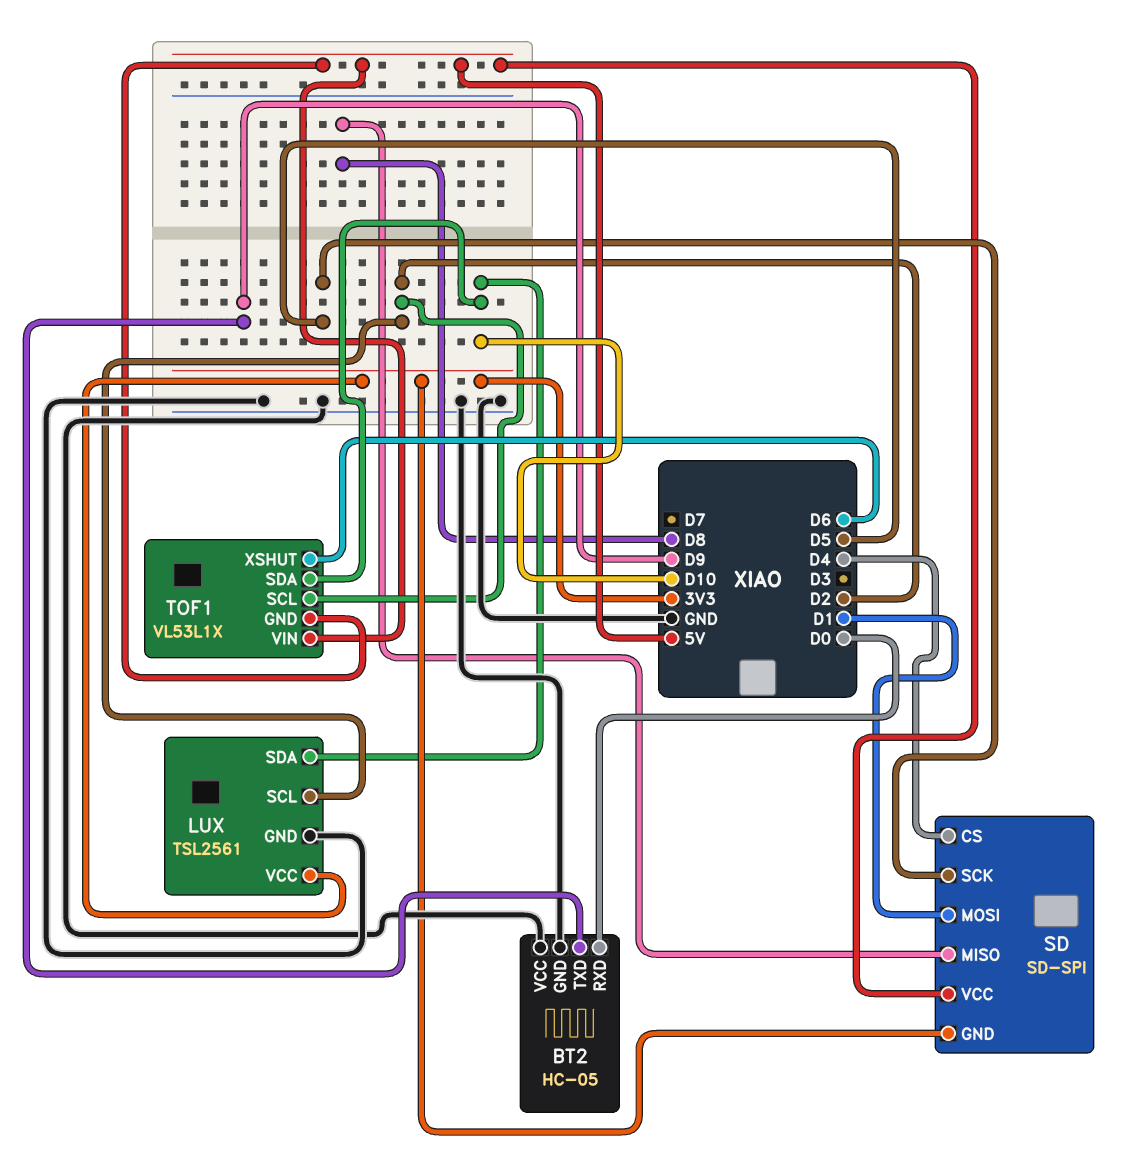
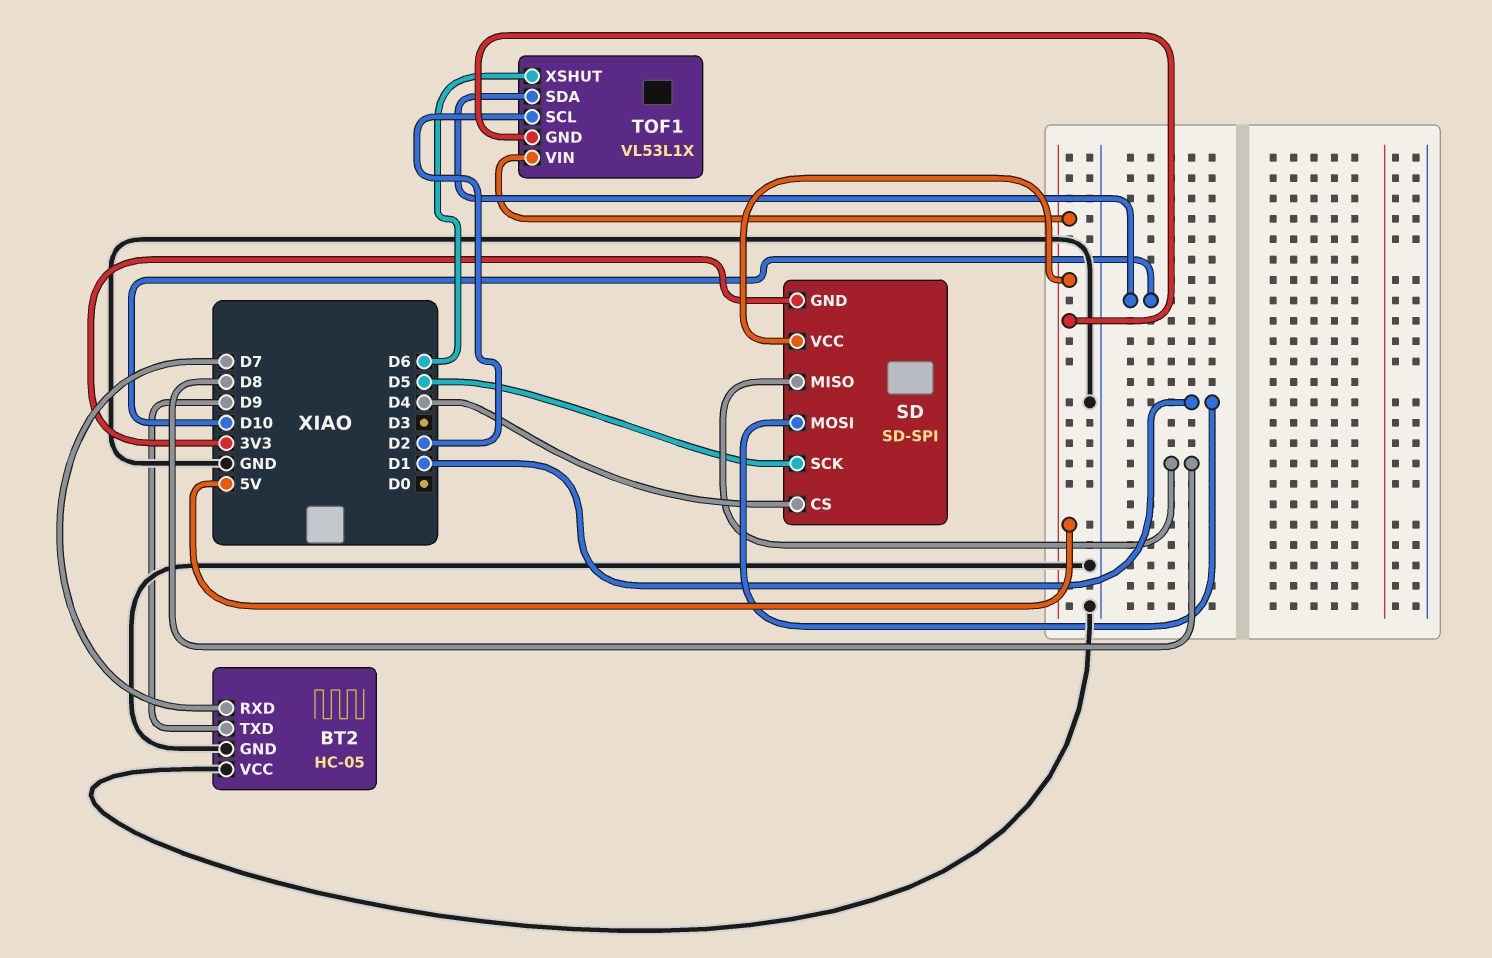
BT2 pin RXD: D0 -> D7
LUX: TSL2561 -> none
LUX pin GND: GND -> none
LUX pin SCL: D2 -> none
LUX pin SDA: D10 -> none
LUX pin VCC: 3V3 -> none

